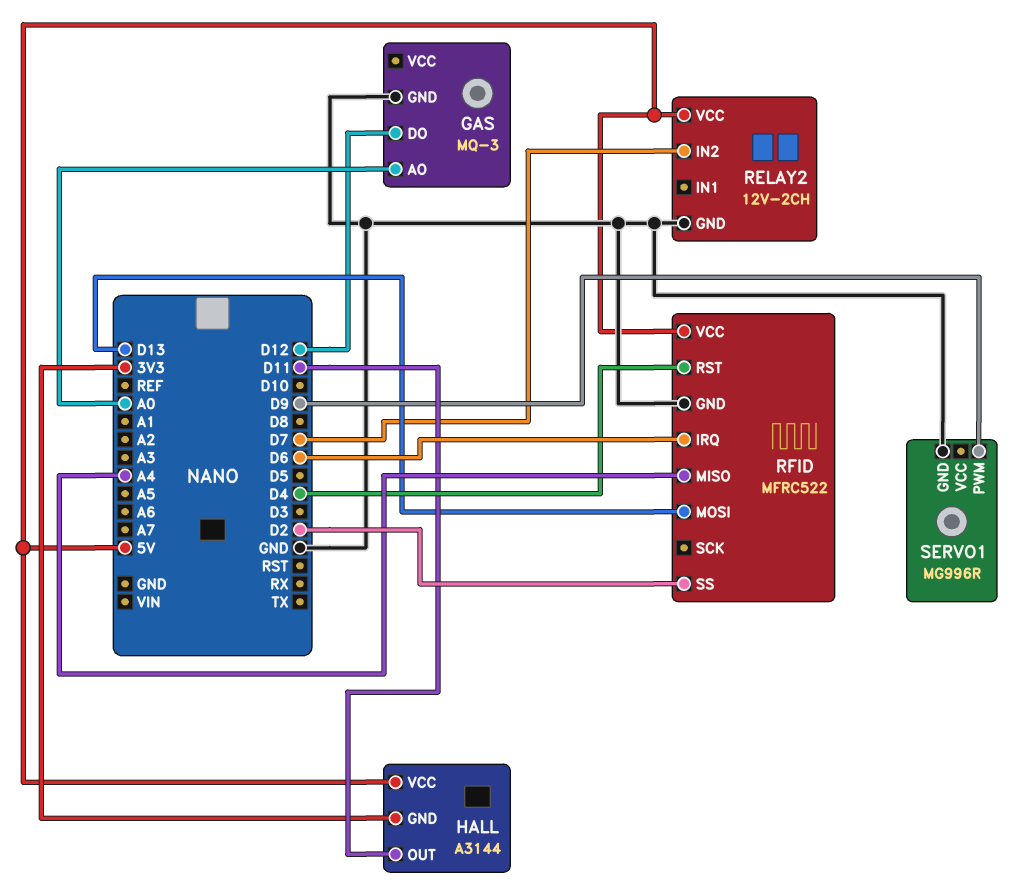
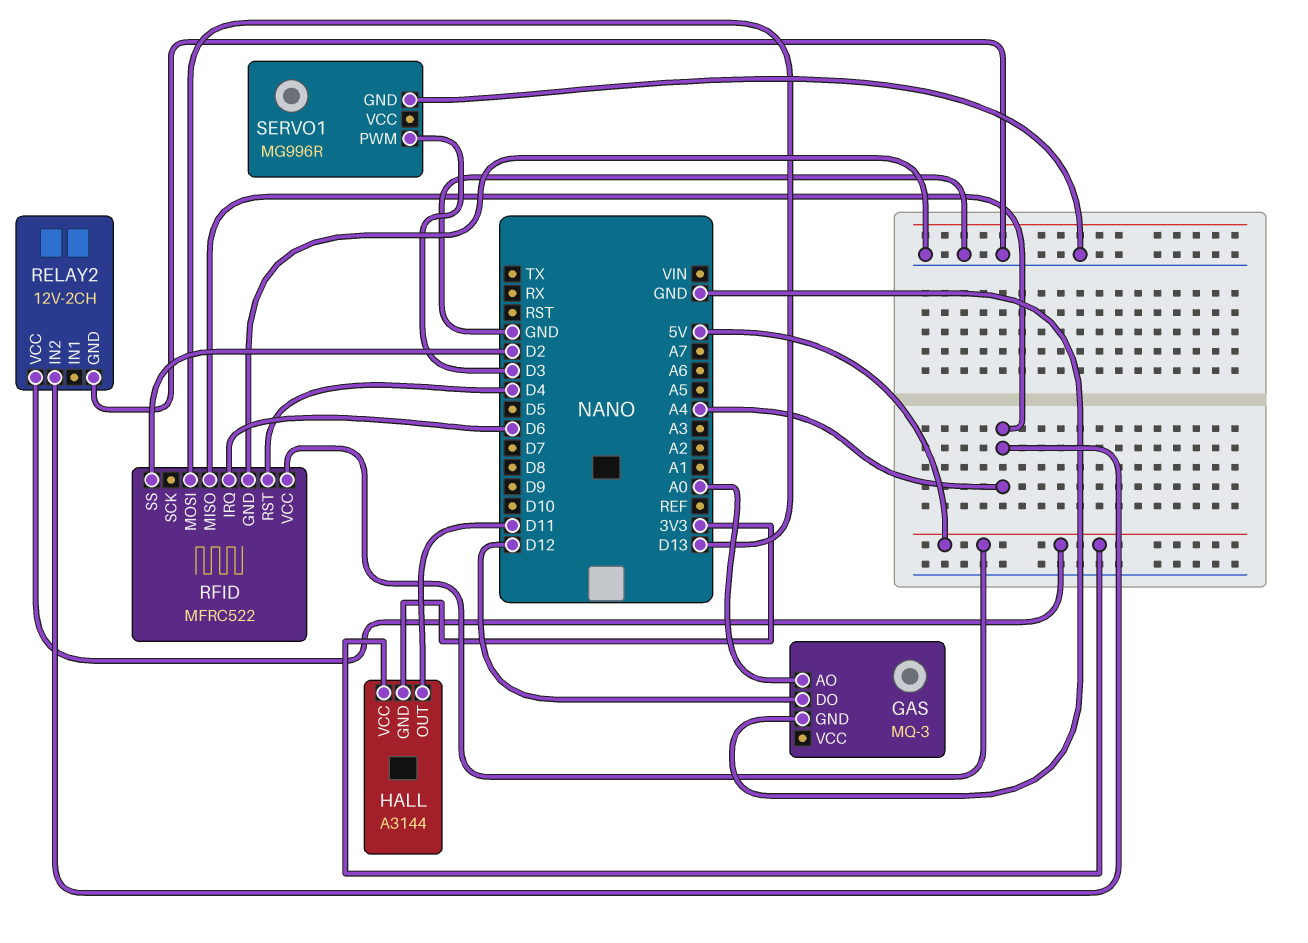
RELAY2 pin IN2: D7 -> A4
SERVO1 pin PWM: D9 -> D3

